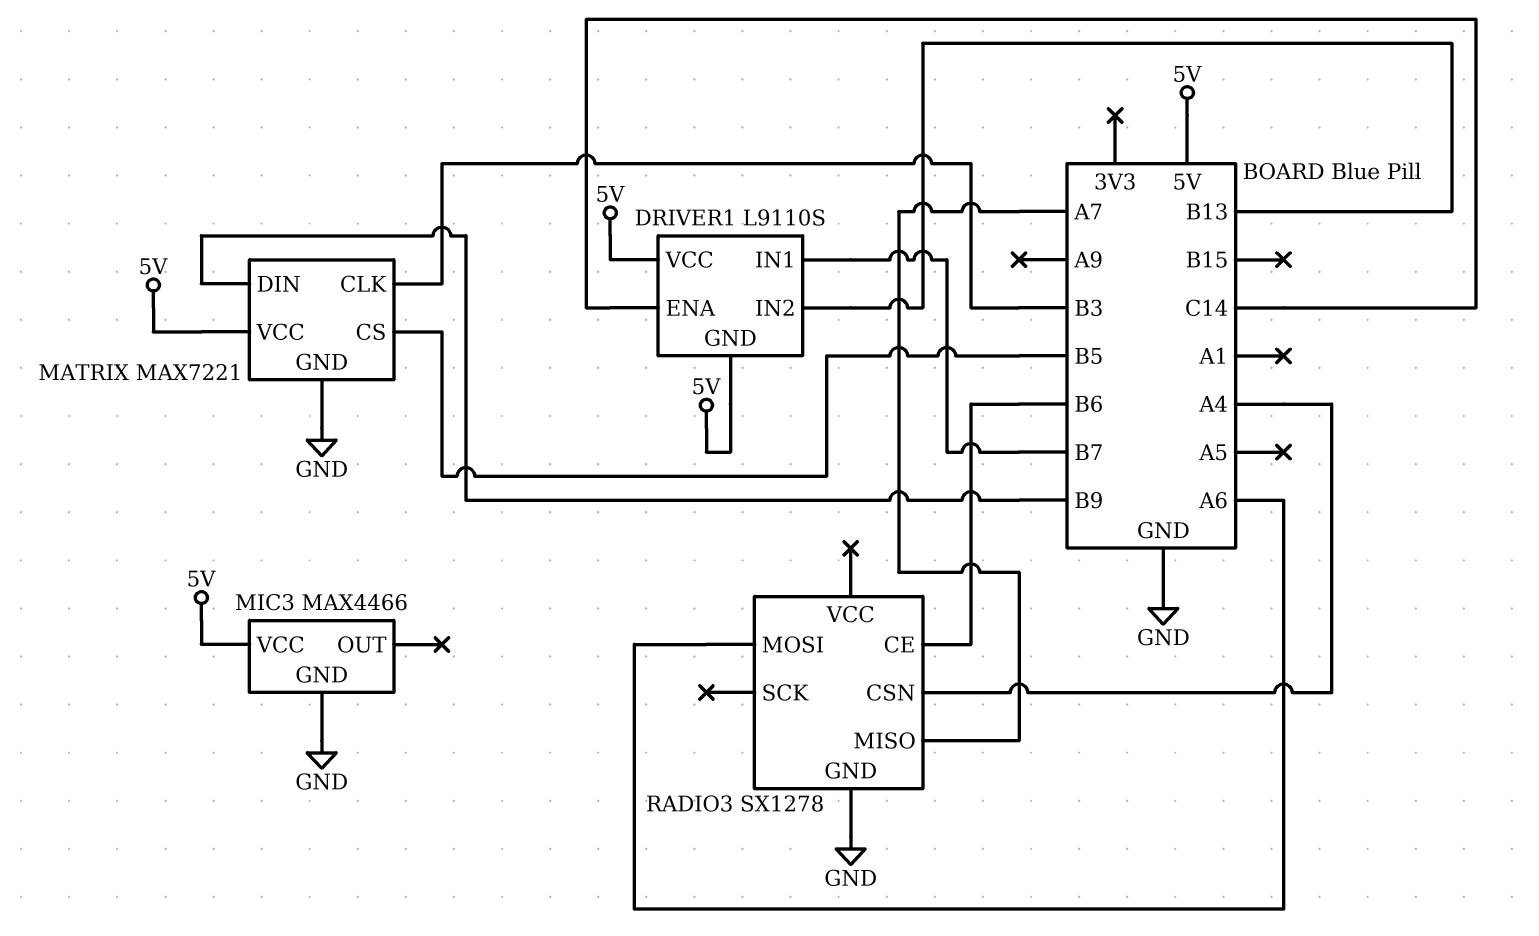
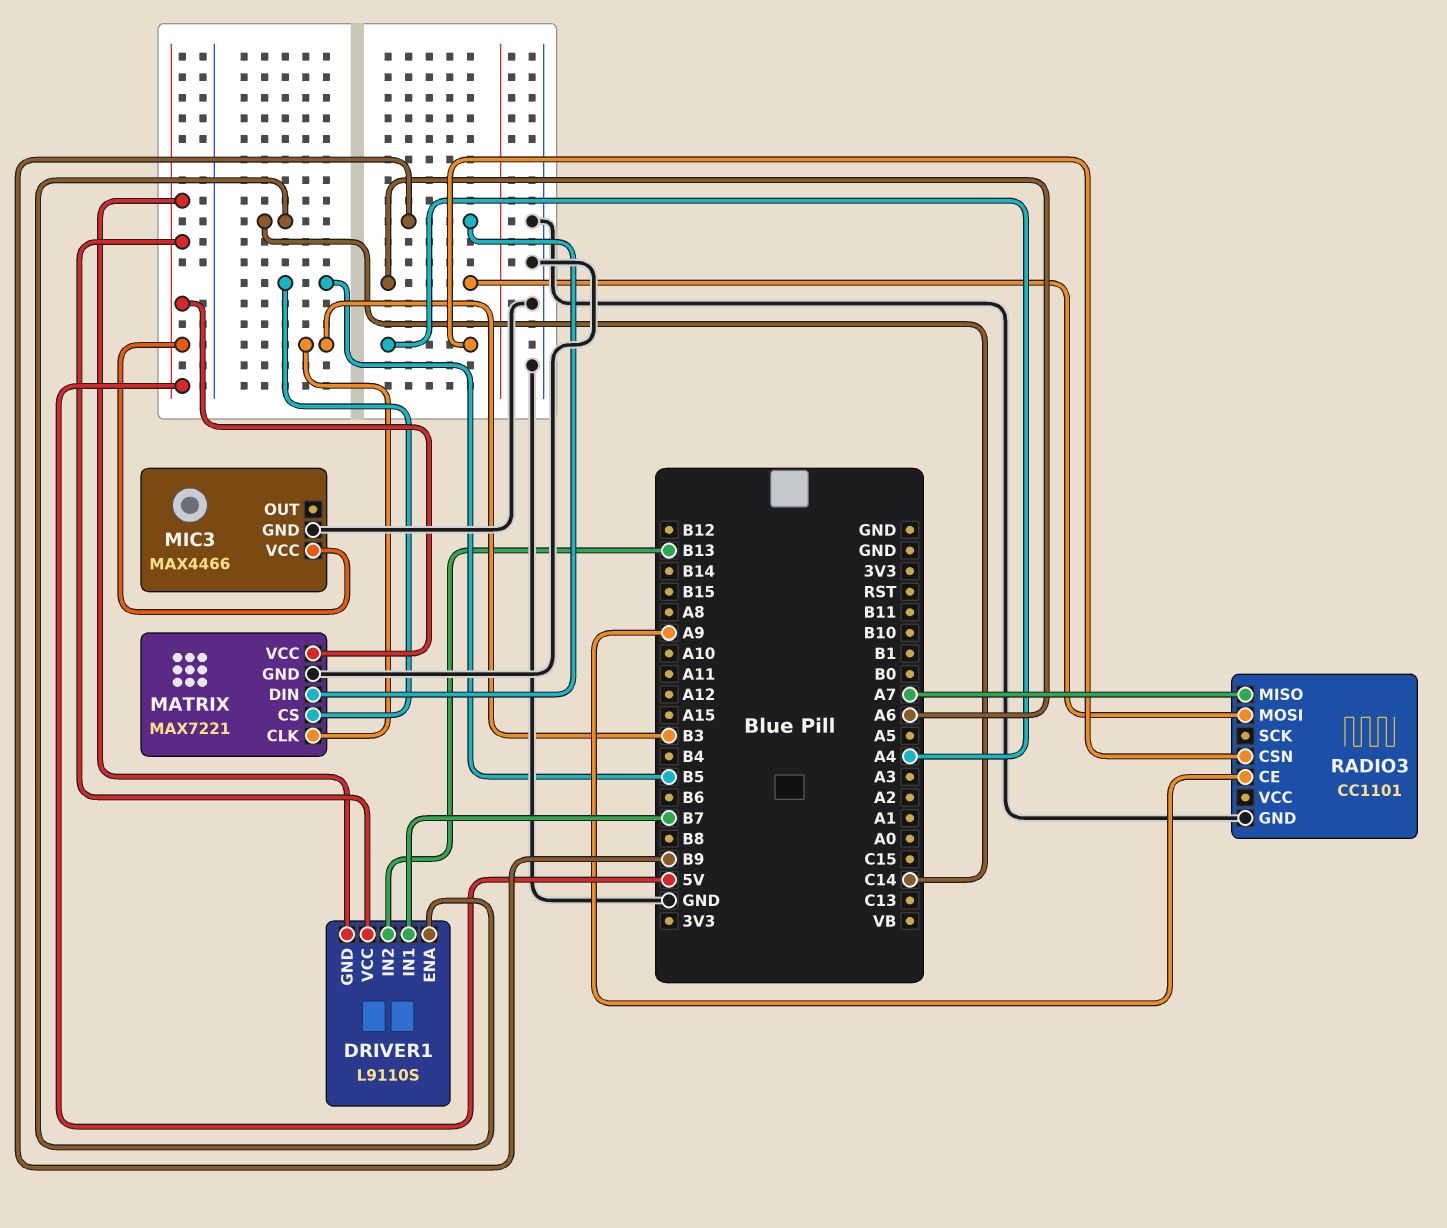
RADIO3: SX1278 -> CC1101
RADIO3 pin CE: B6 -> A9

